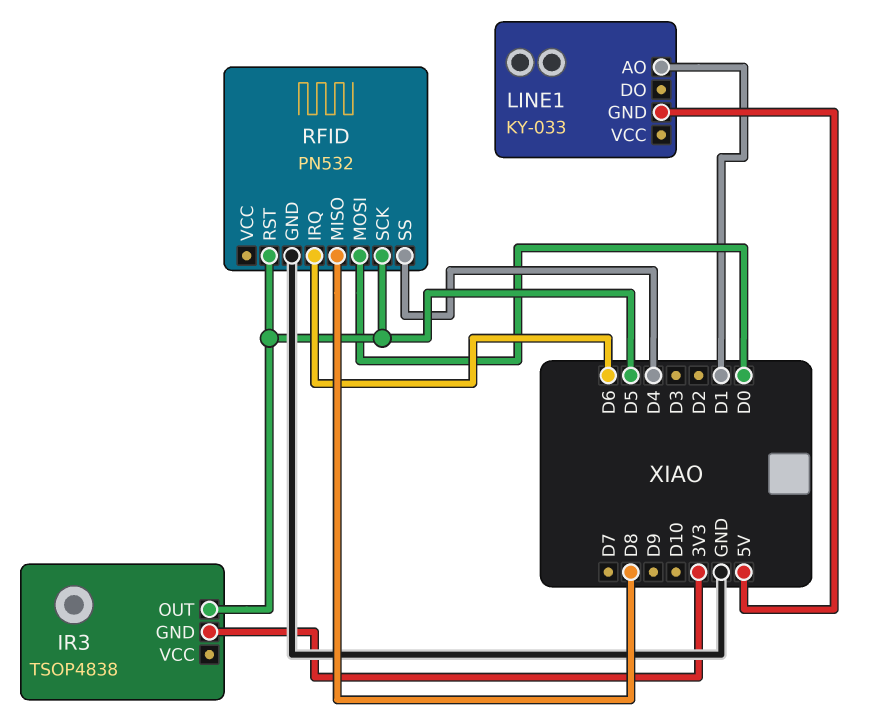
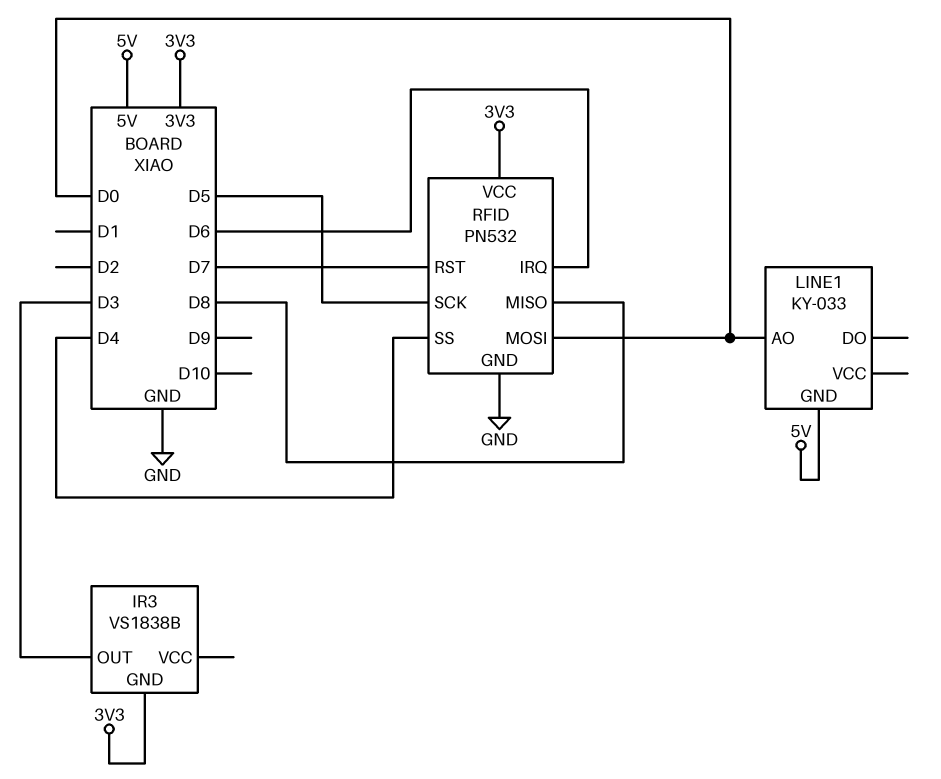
IR3: TSOP4838 -> VS1838B
IR3 pin OUT: D5 -> D3
LINE1 pin AO: D1 -> D0
RFID pin RST: D5 -> D7
RFID pin VCC: none -> 3V3

